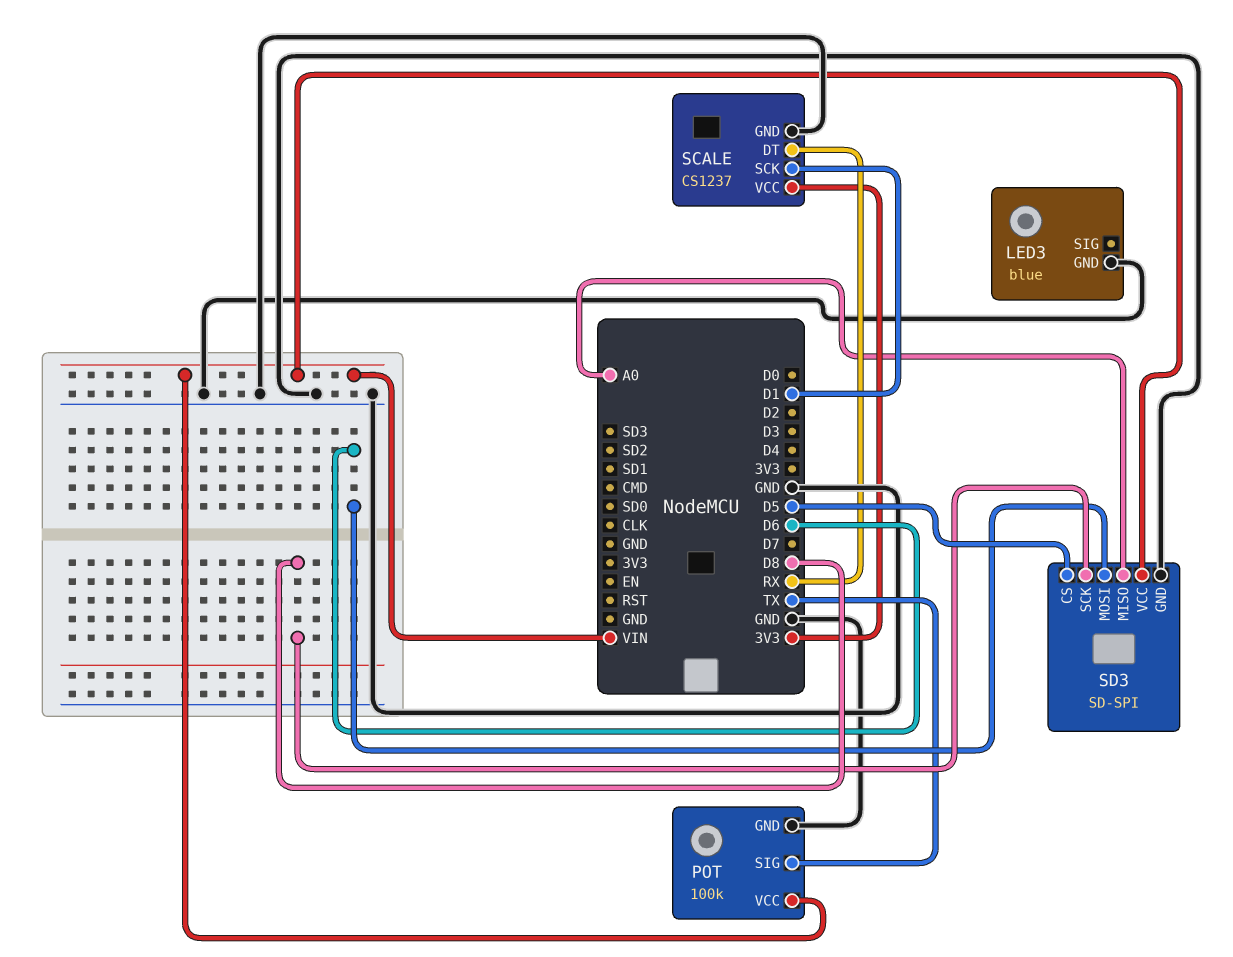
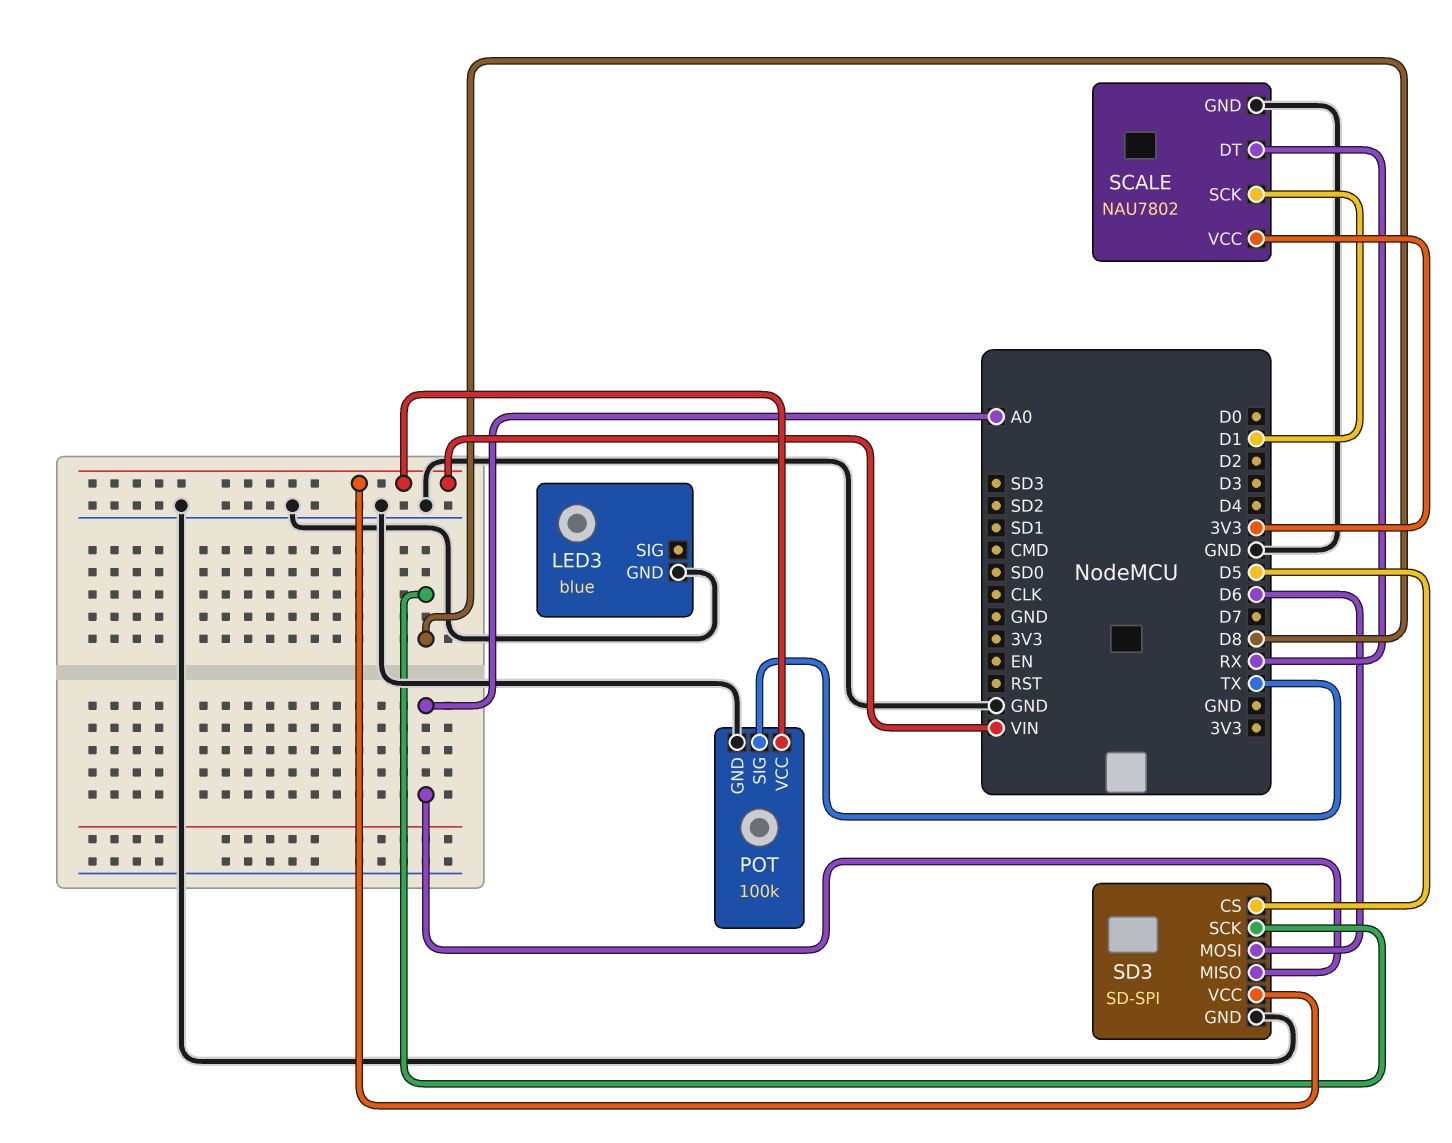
SCALE: CS1237 -> NAU7802

